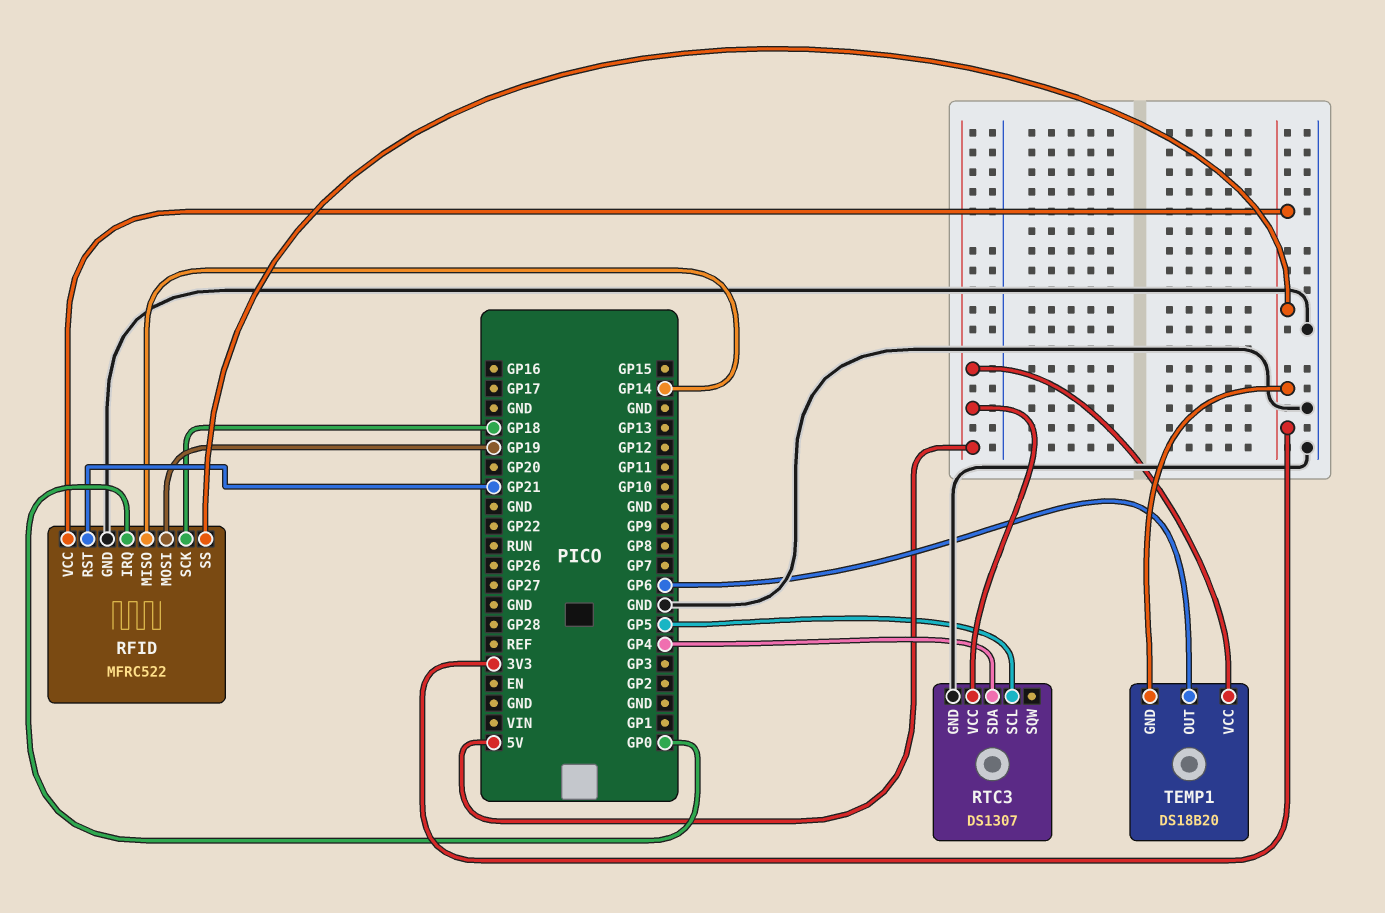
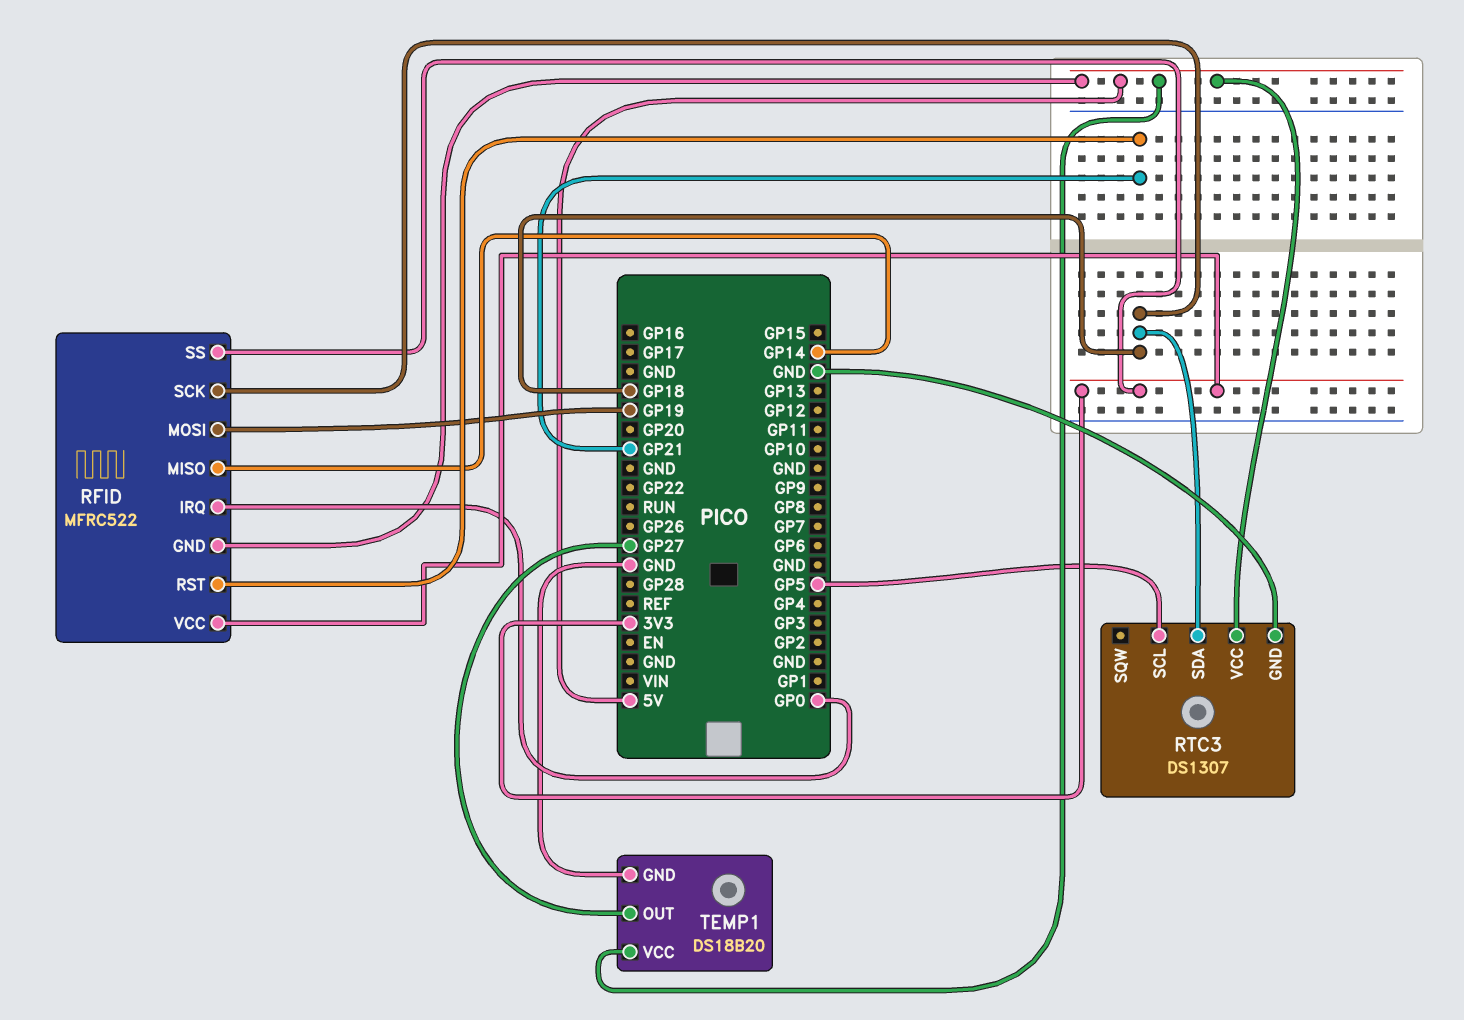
RFID pin GND: GND -> 5V
RTC3 pin SDA: GP4 -> GP18
TEMP1 pin GND: 3V3 -> GND
TEMP1 pin OUT: GP6 -> GP27

